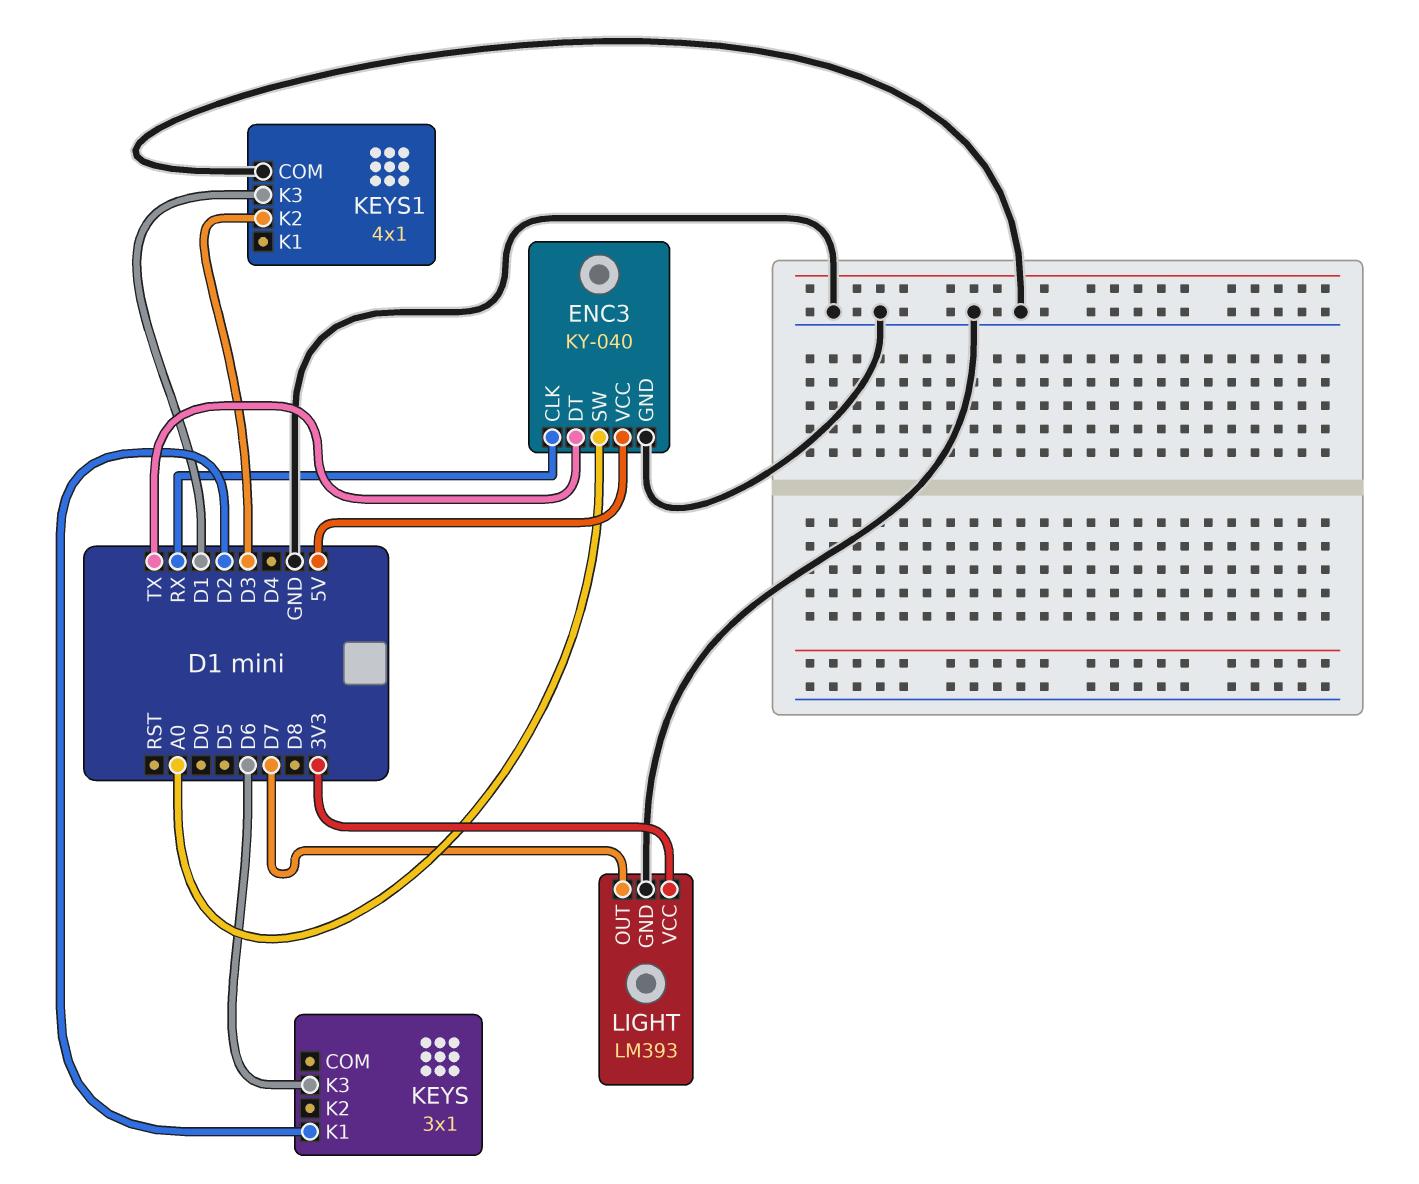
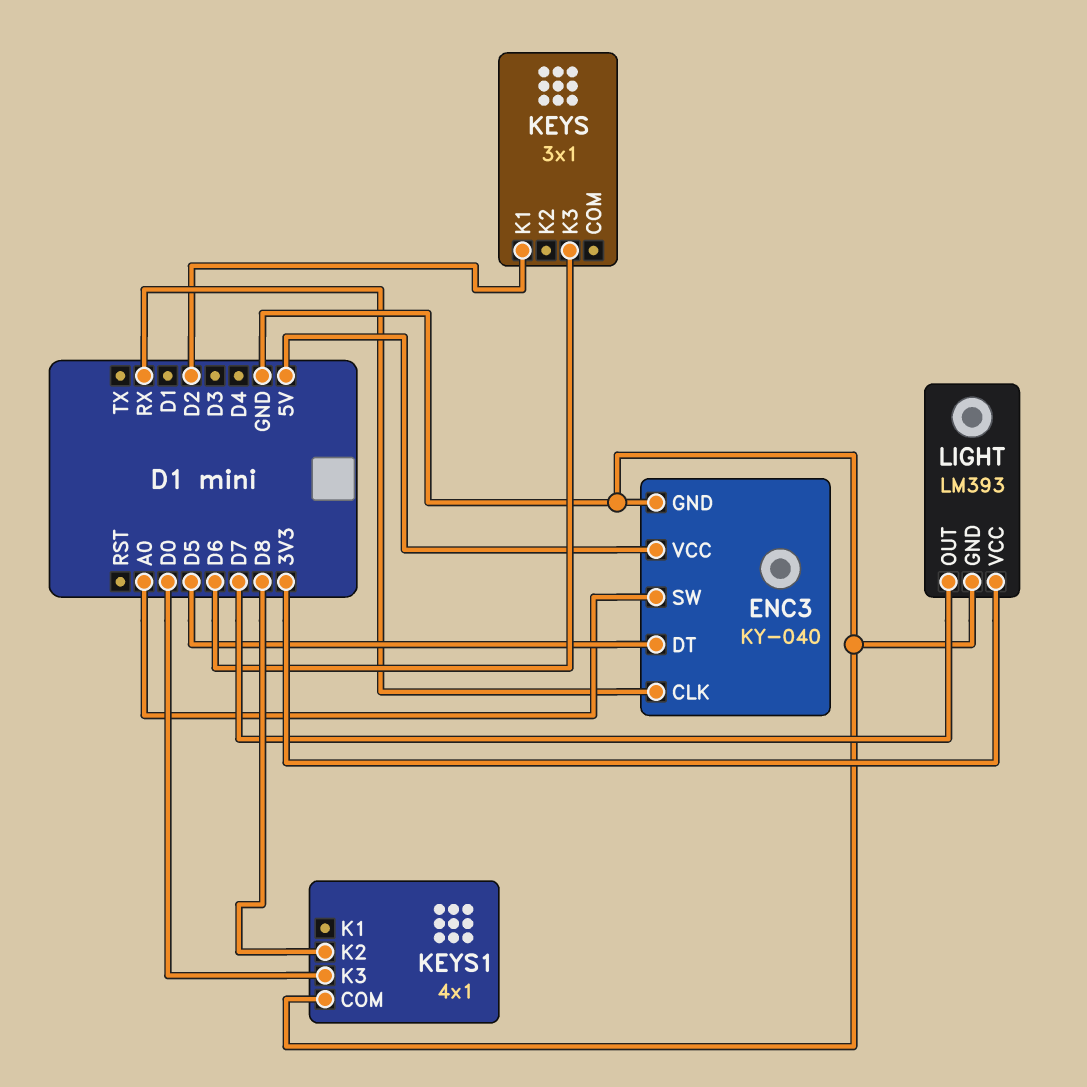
ENC3 pin DT: TX -> D5
KEYS1 pin K2: D3 -> D8
KEYS1 pin K3: D1 -> D0

